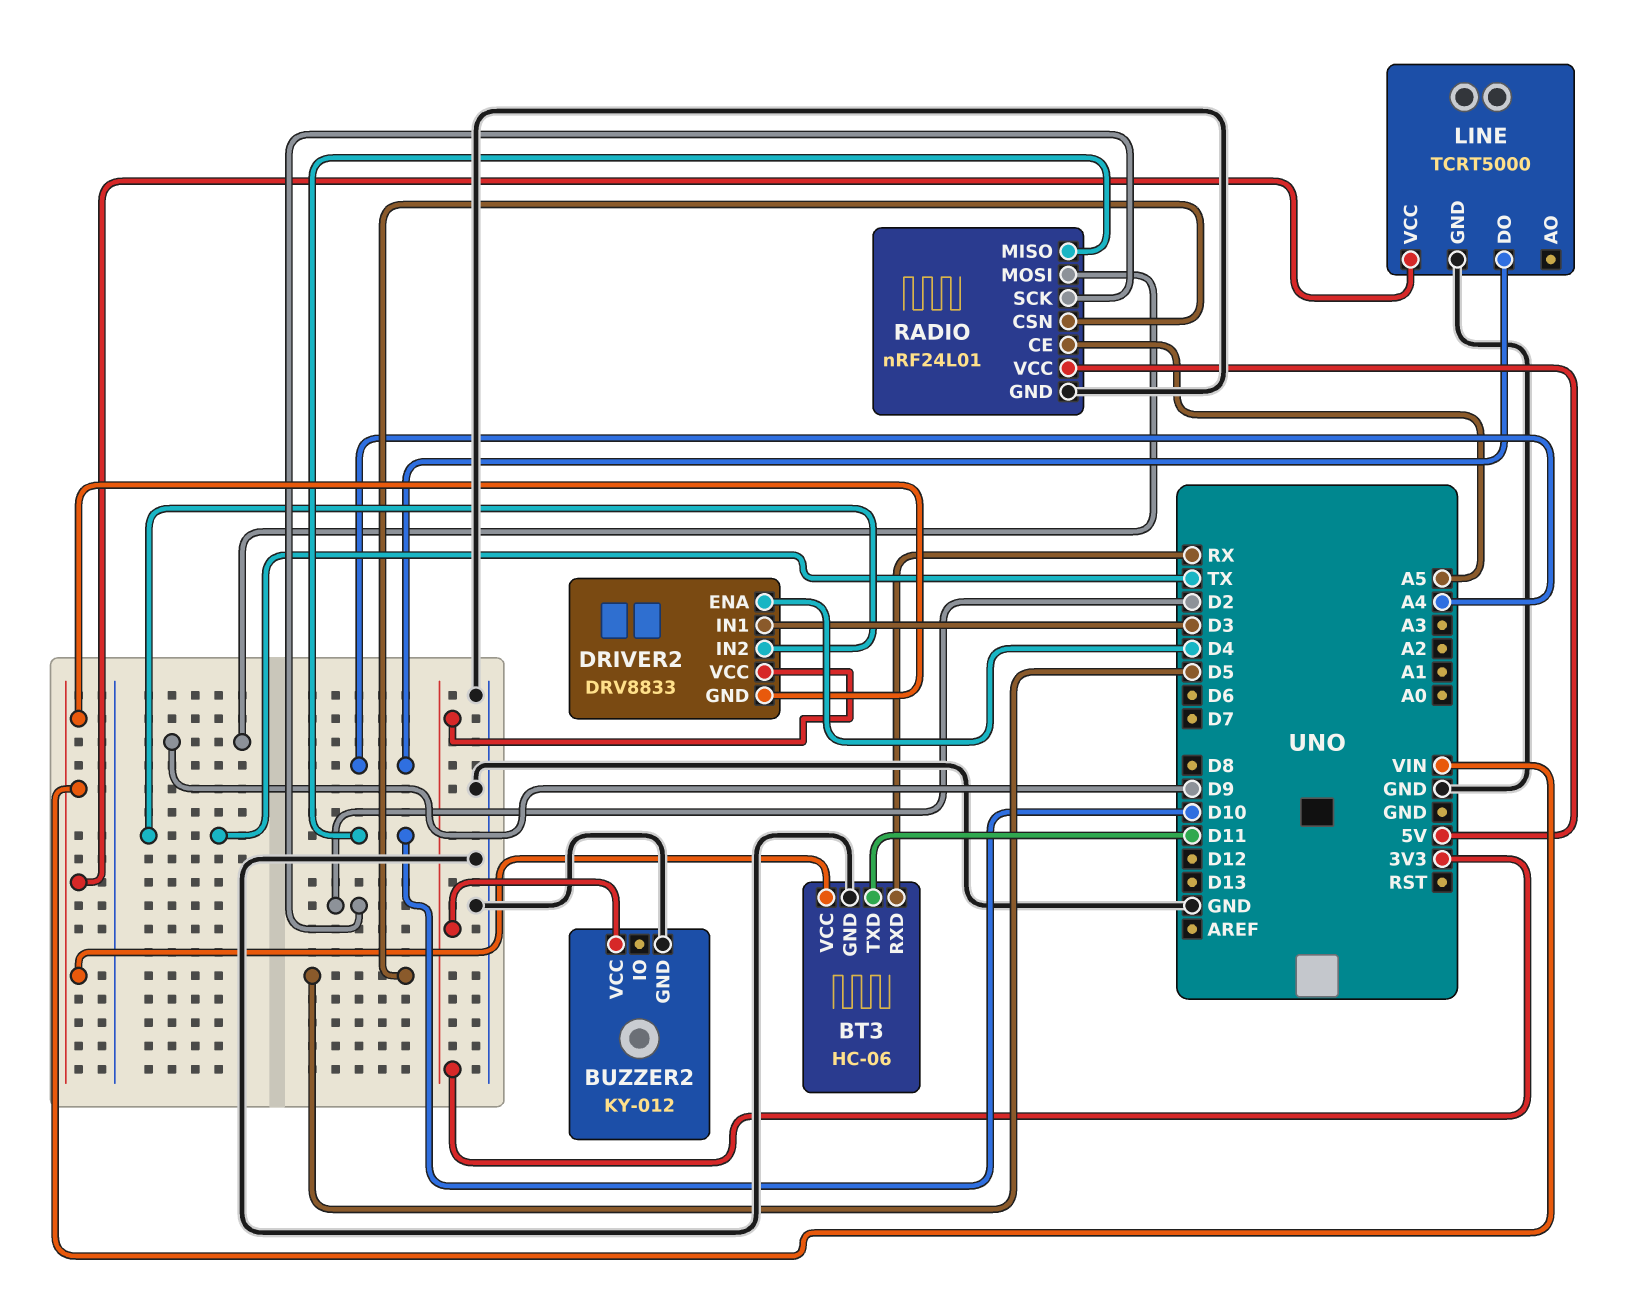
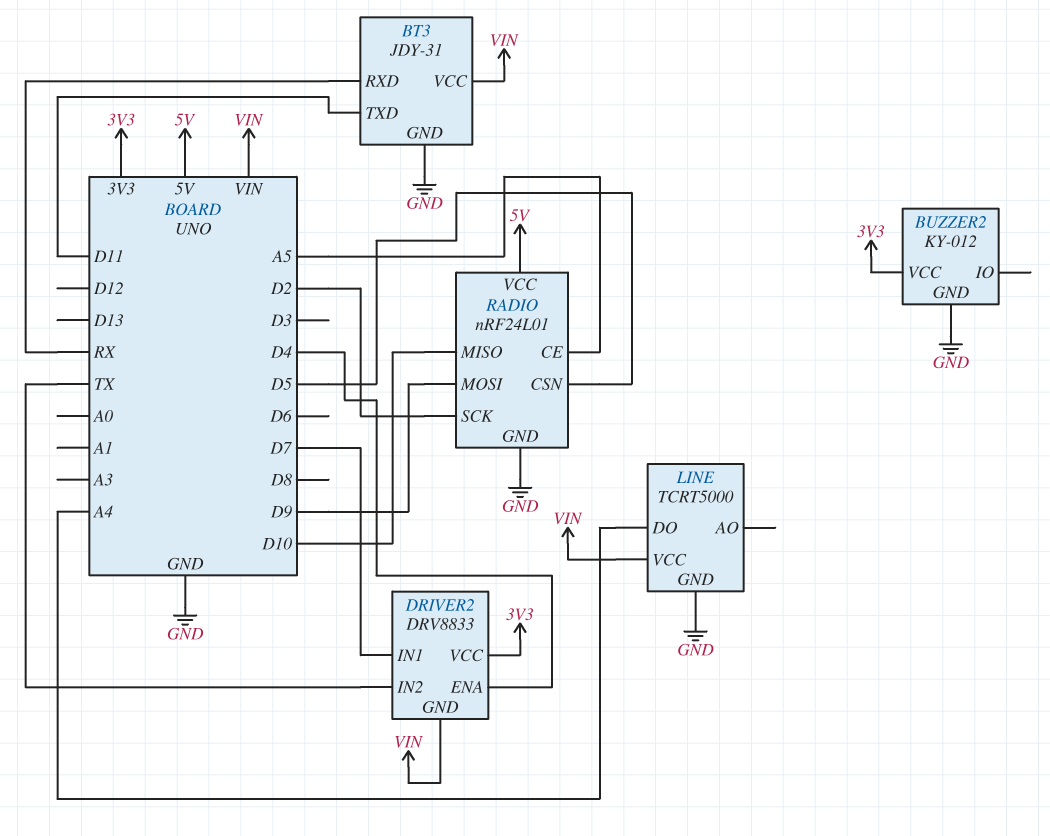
BT3: HC-06 -> JDY-31
DRIVER2 pin IN1: D3 -> D7

